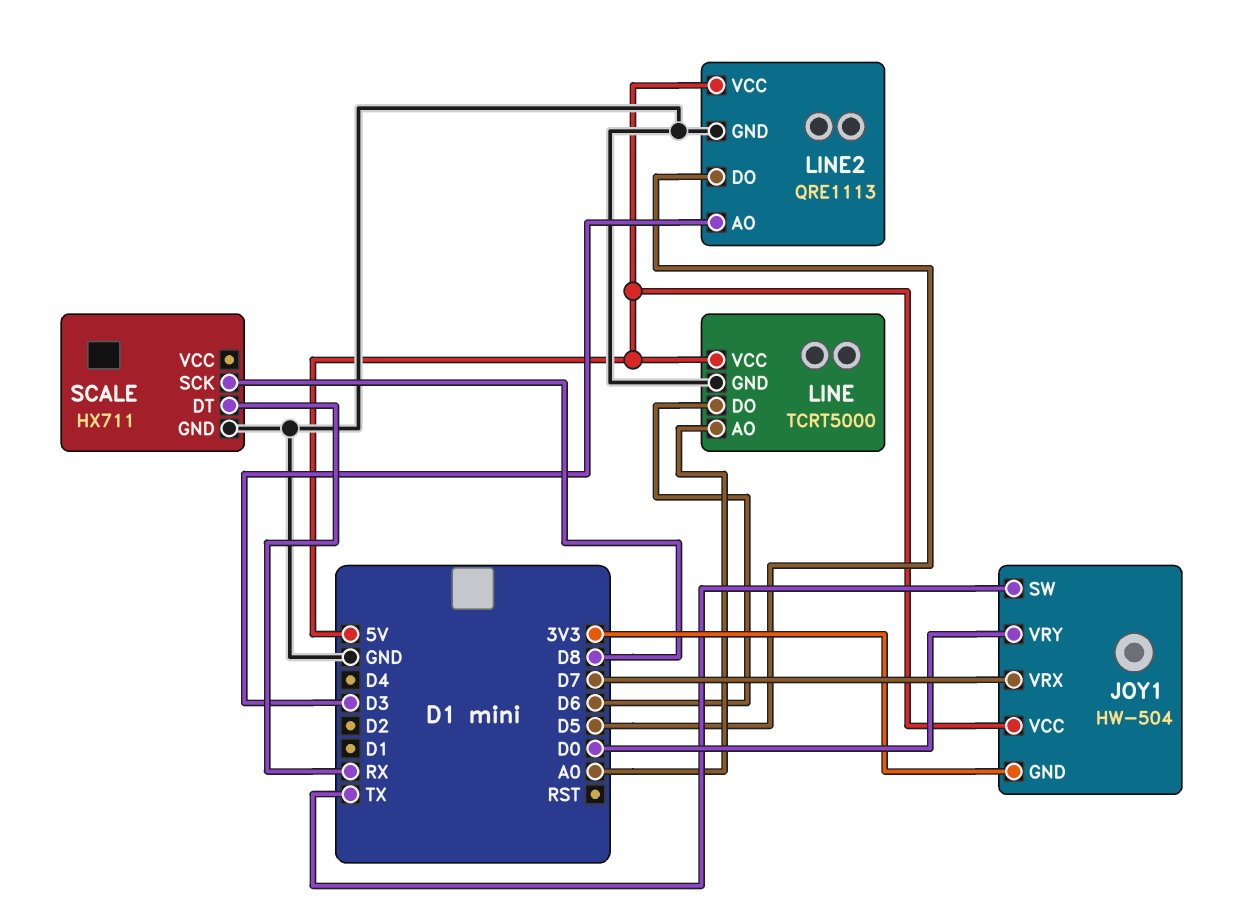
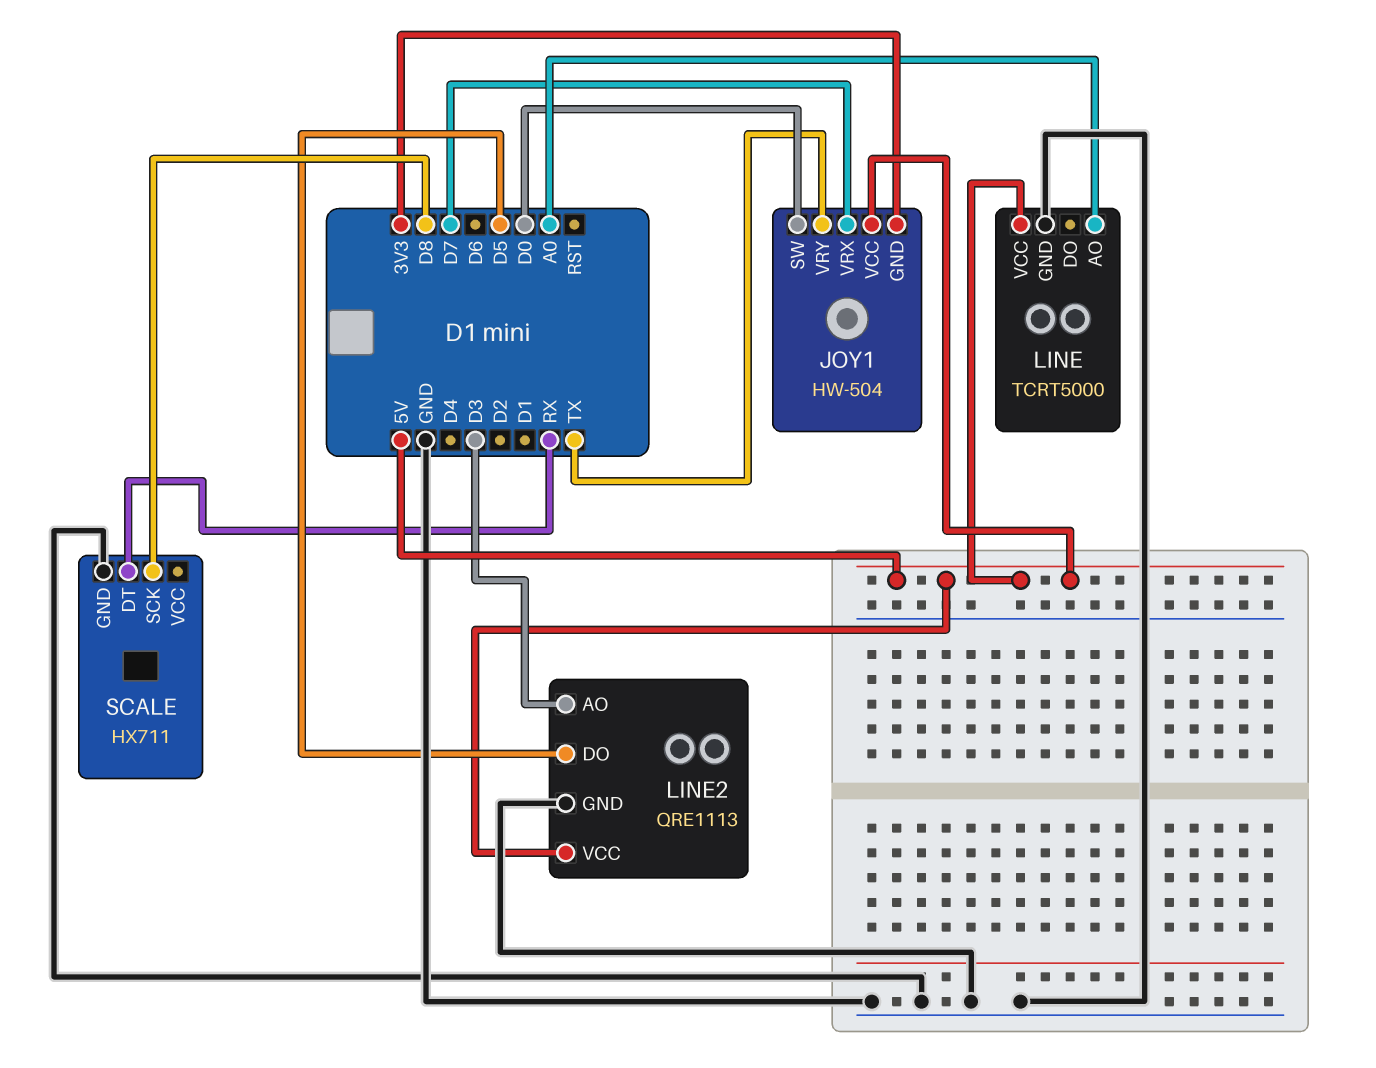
JOY1 pin SW: TX -> D0
JOY1 pin VRY: D0 -> TX
LINE pin DO: D6 -> none

